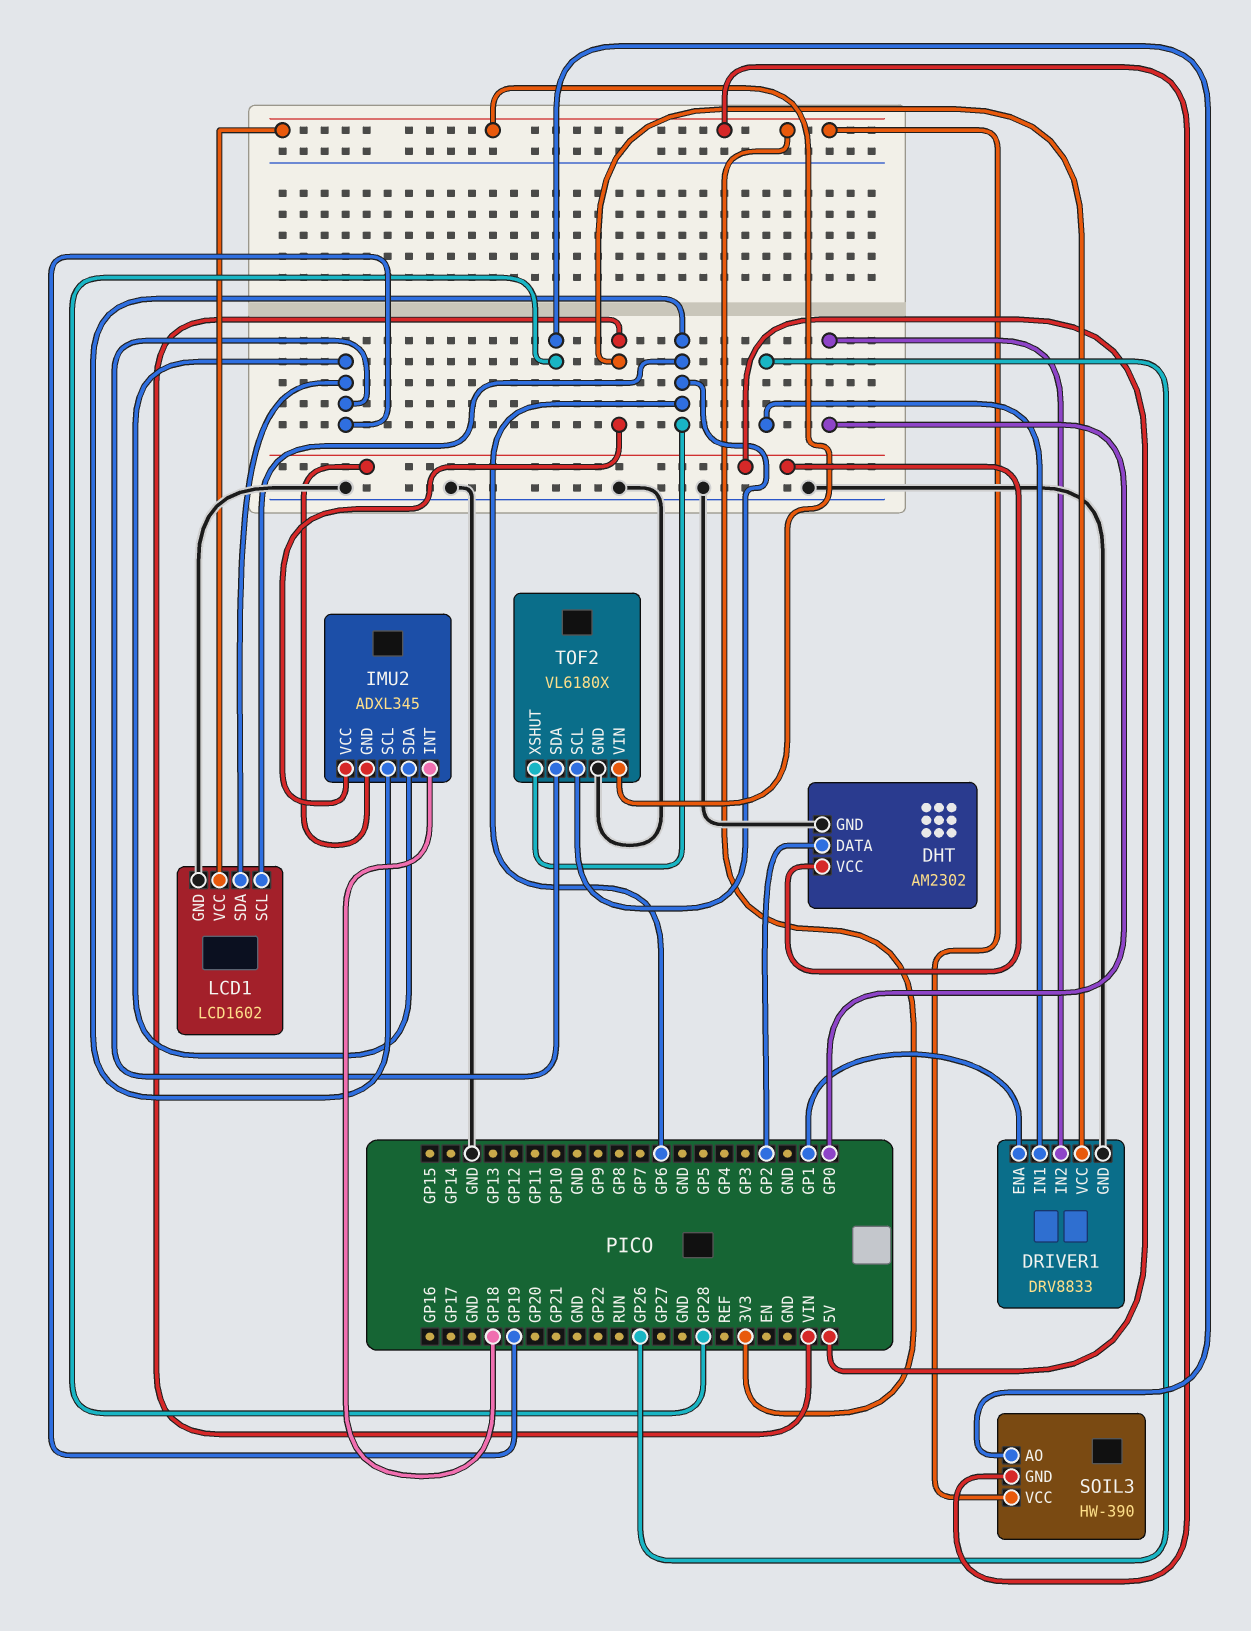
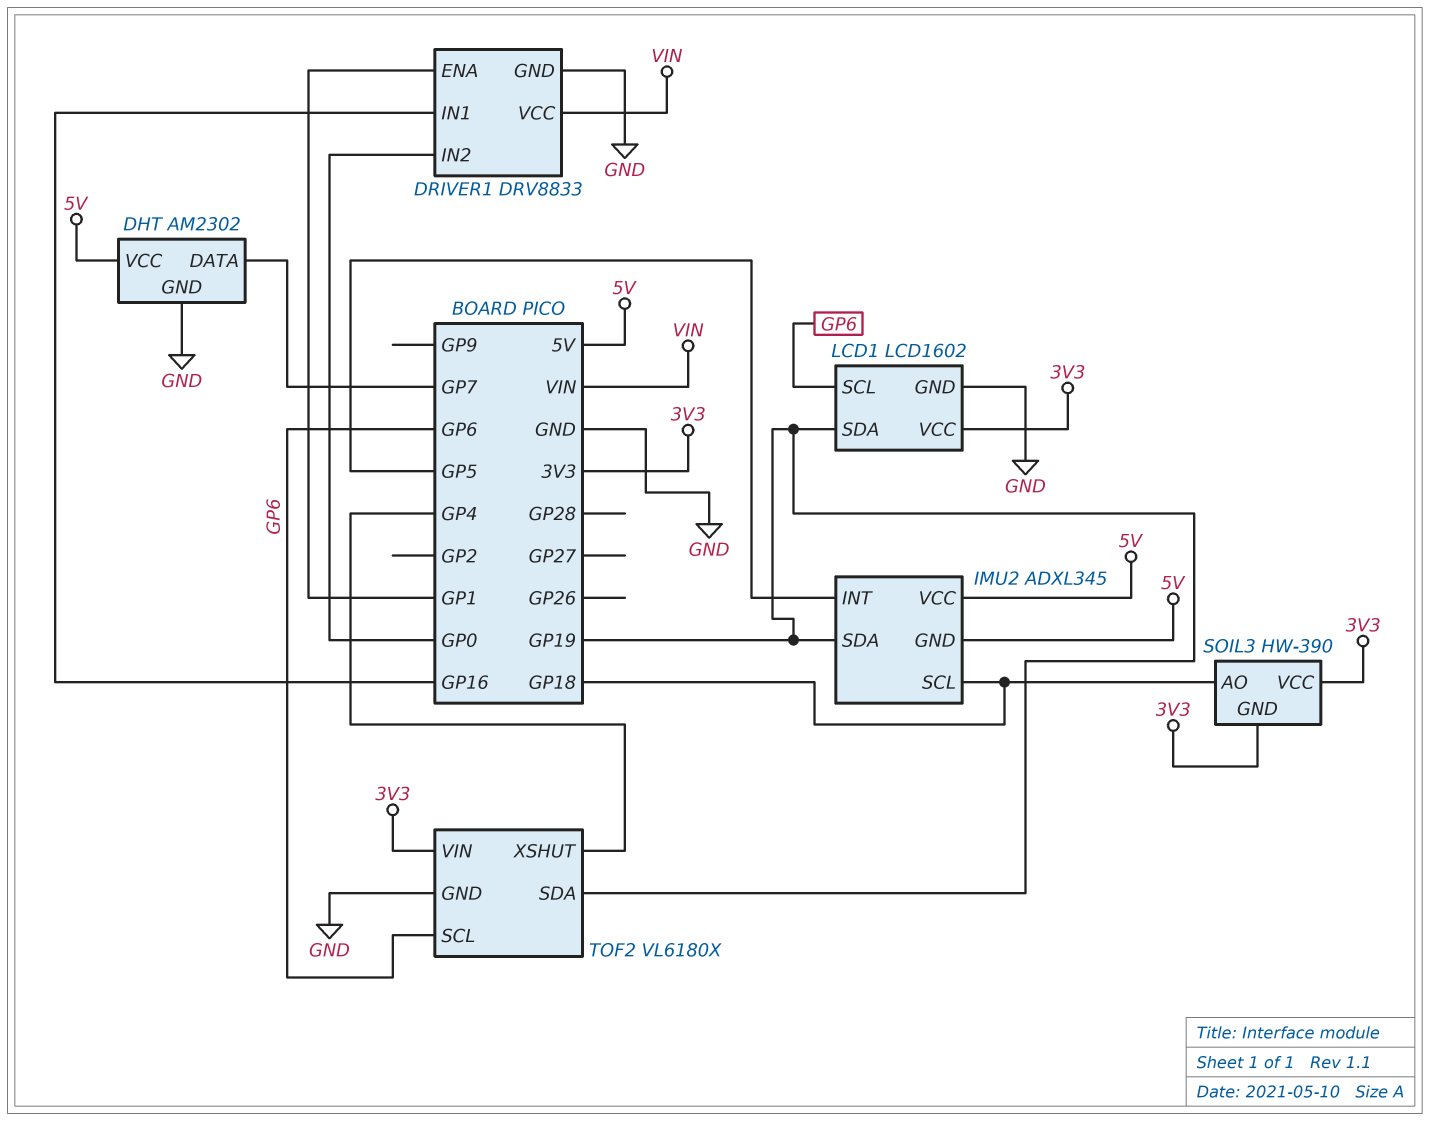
DHT pin DATA: GP2 -> GP7
DRIVER1 pin IN1: GP26 -> GP16
IMU2 pin INT: GP18 -> GP5
IMU2 pin SCL: GP6 -> GP18
IMU2 pin VCC: VIN -> 5V
SOIL3 pin AO: GP28 -> GP18
TOF2 pin XSHUT: GP6 -> GP4

